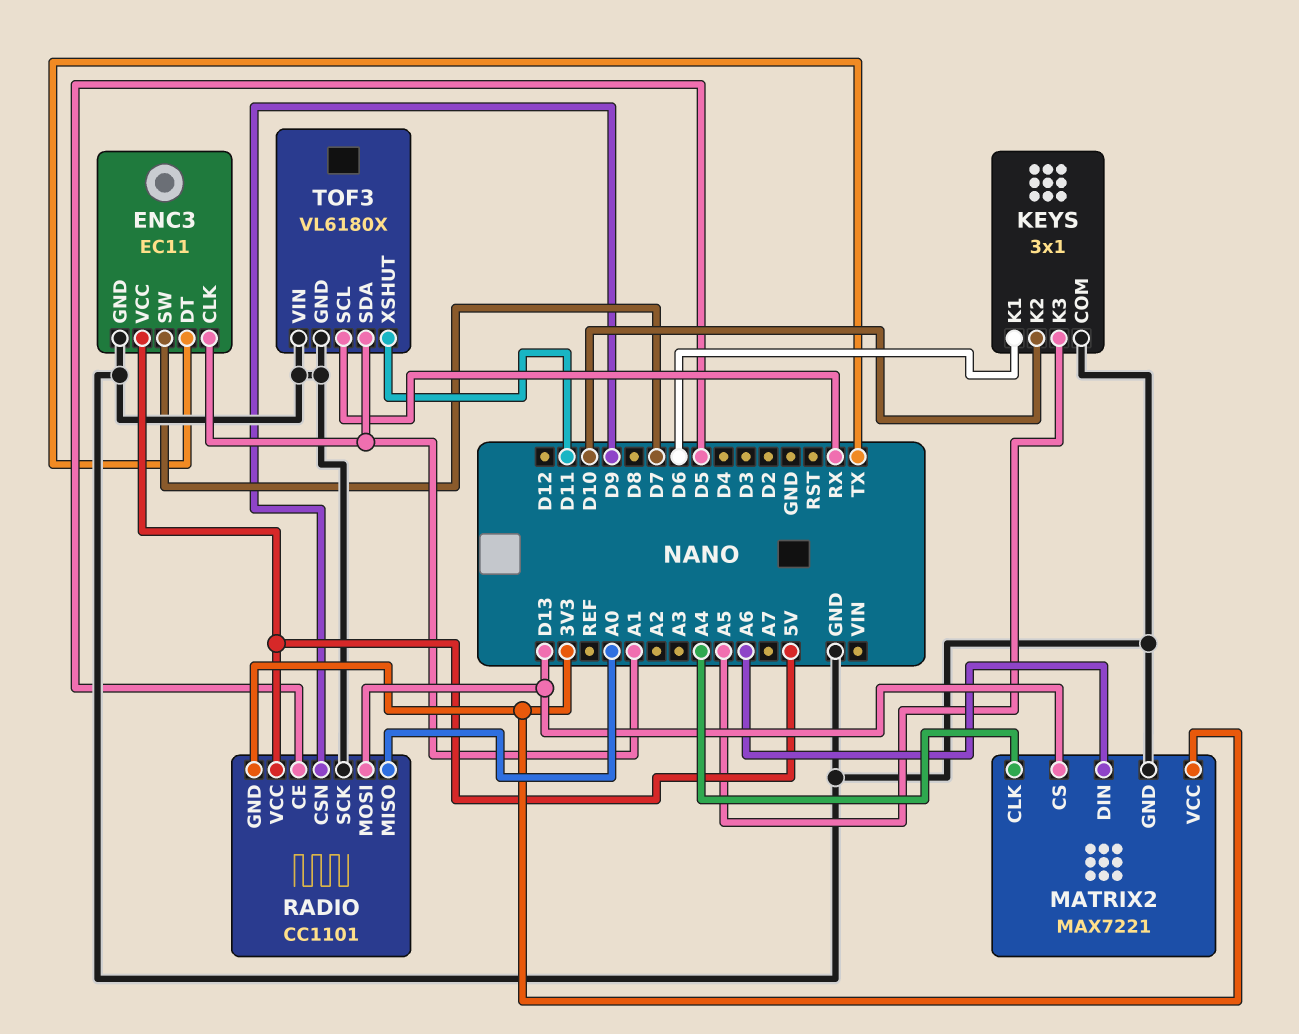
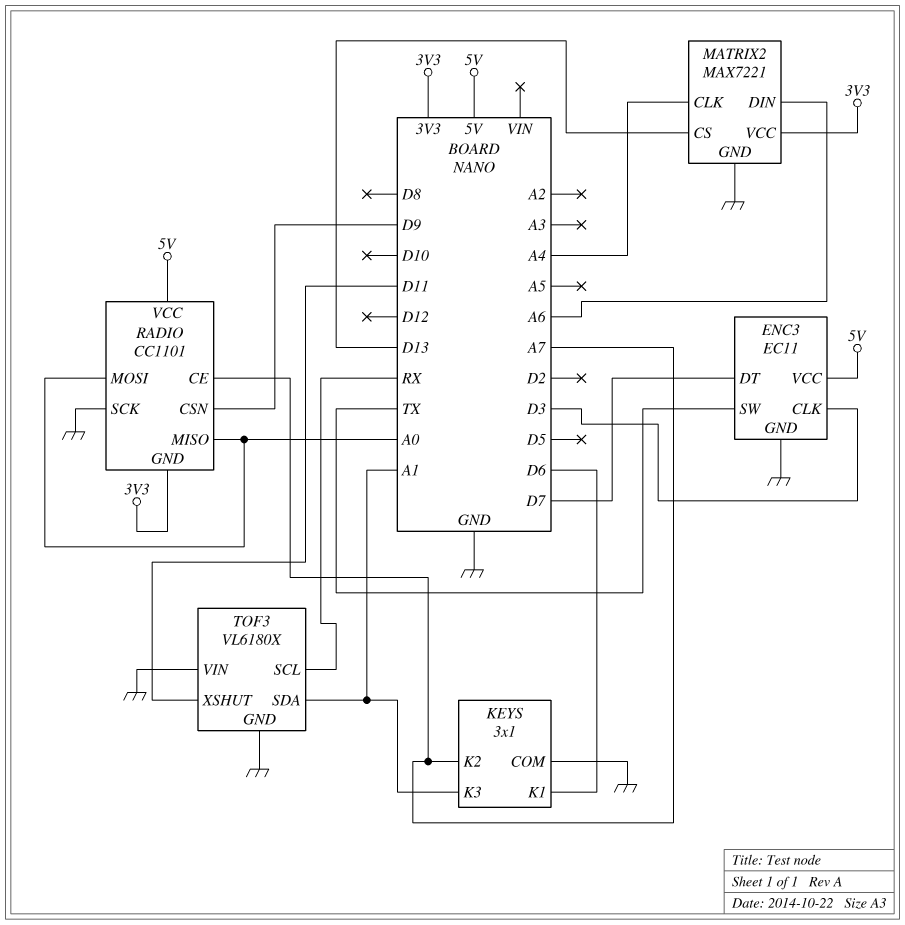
ENC3 pin CLK: A1 -> D3
ENC3 pin DT: TX -> D7
ENC3 pin SW: D7 -> TX
KEYS pin K2: D10 -> A7
KEYS pin K3: A5 -> A1
RADIO pin CE: D5 -> A7
RADIO pin MOSI: D13 -> A0

